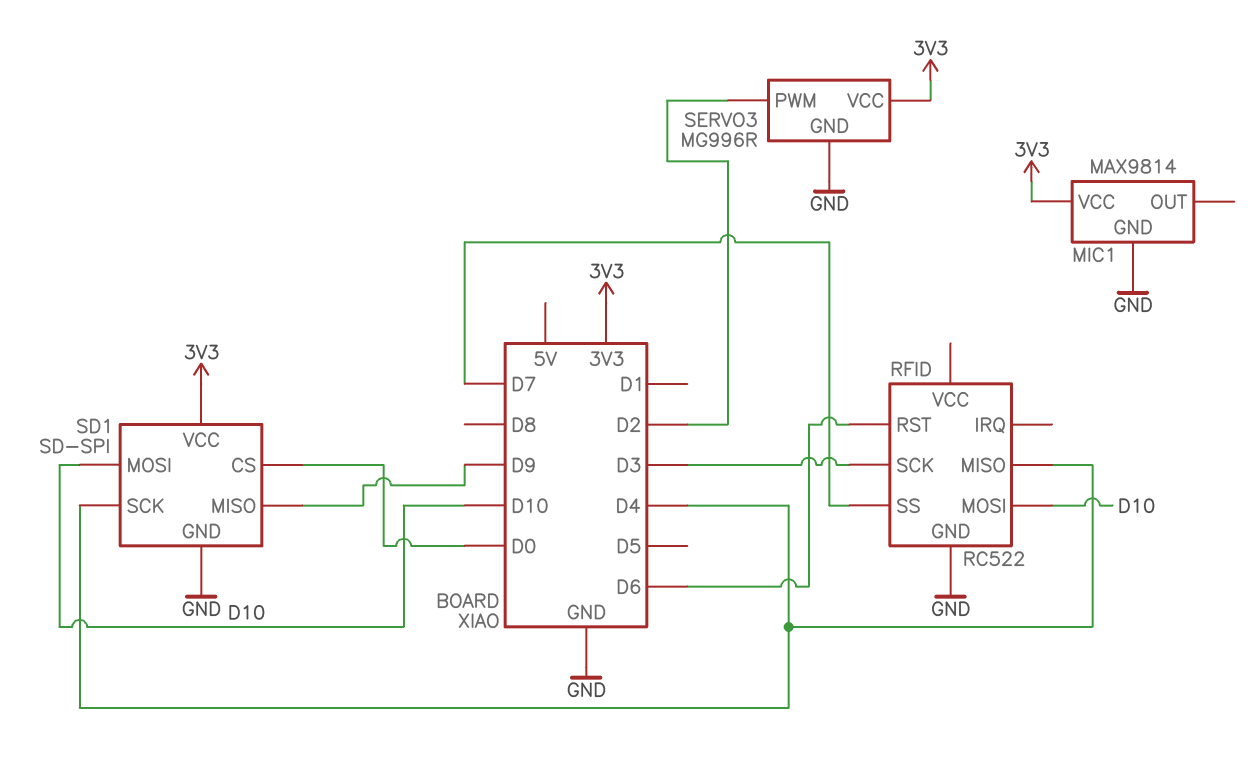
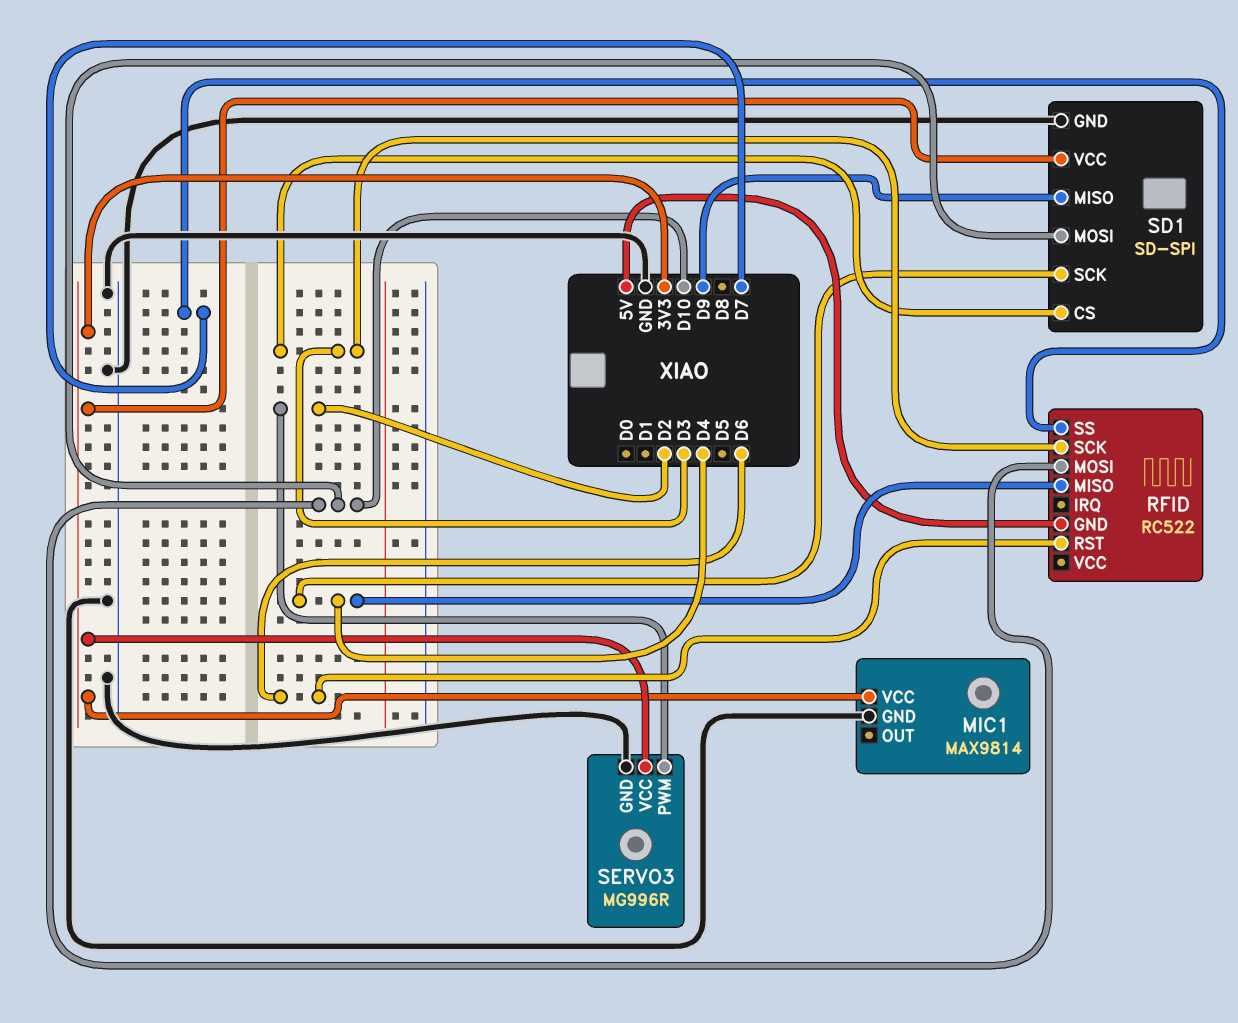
RFID pin GND: GND -> 5V
SD1 pin CS: D0 -> D3

